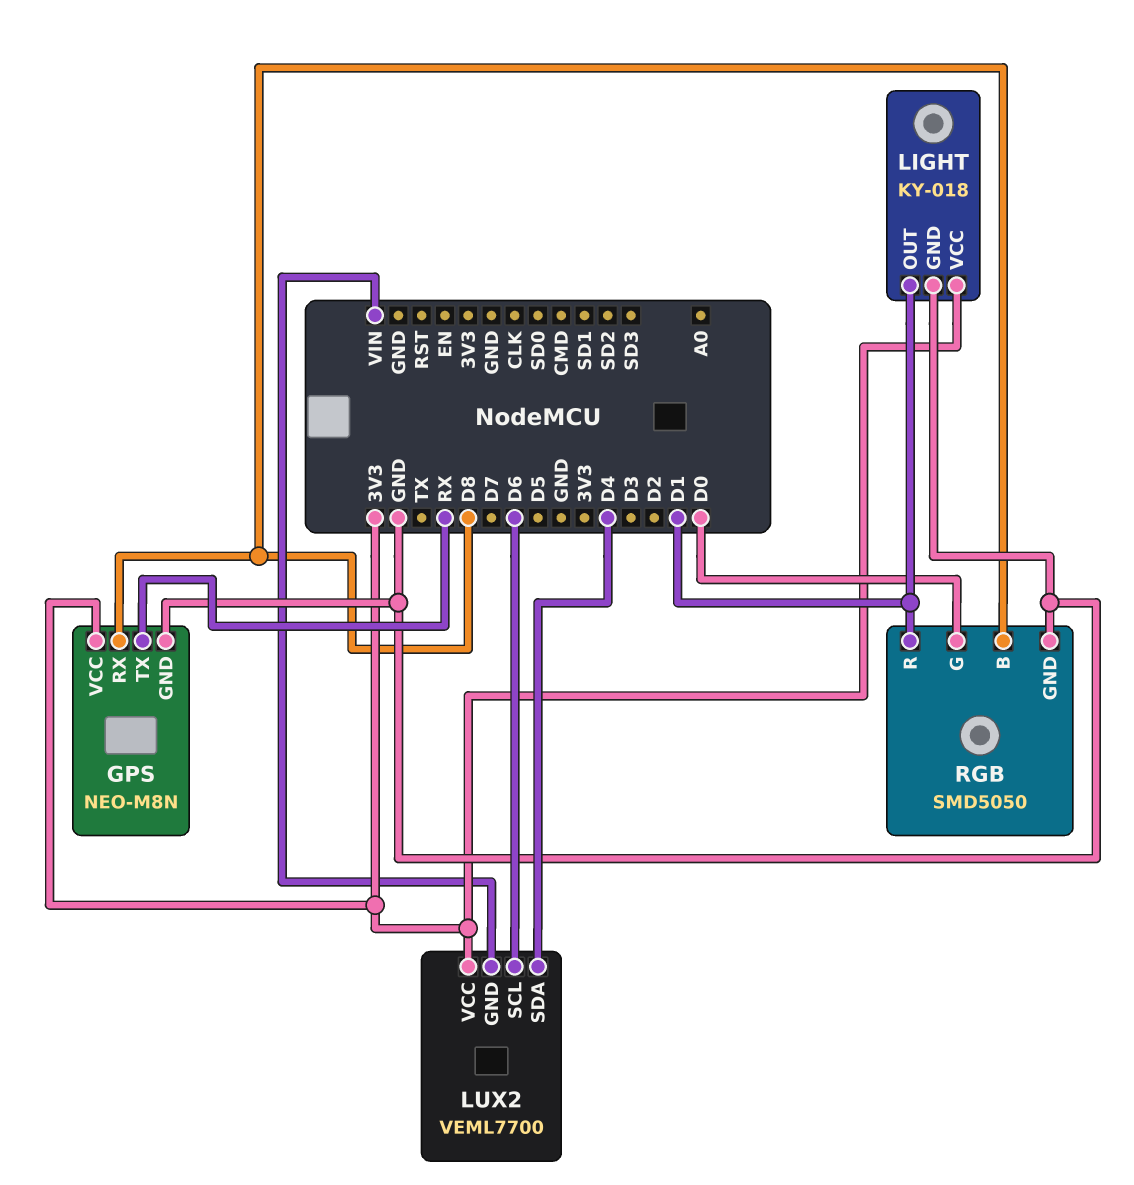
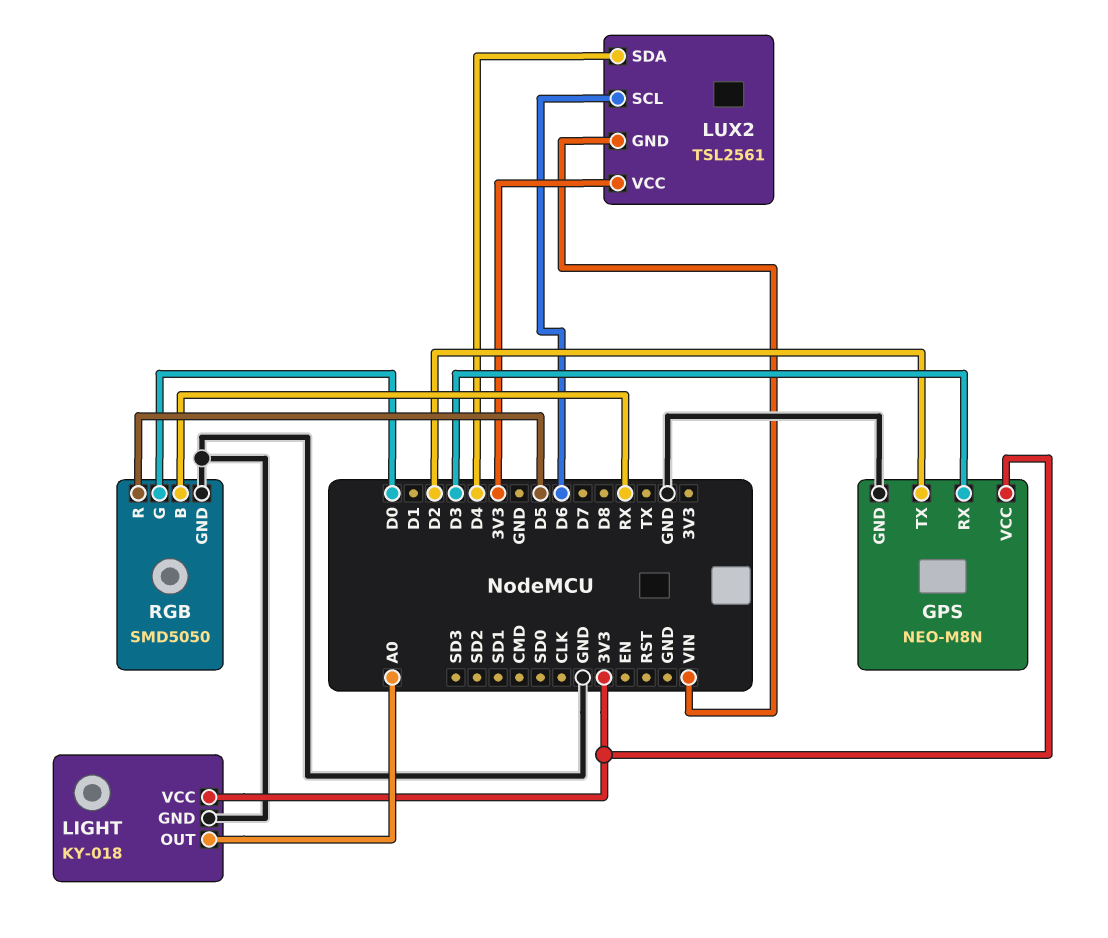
GPS pin RX: D8 -> D3
GPS pin TX: RX -> D2
LIGHT pin OUT: D1 -> A0
LUX2: VEML7700 -> TSL2561
RGB pin B: D8 -> RX
RGB pin R: D1 -> D5

